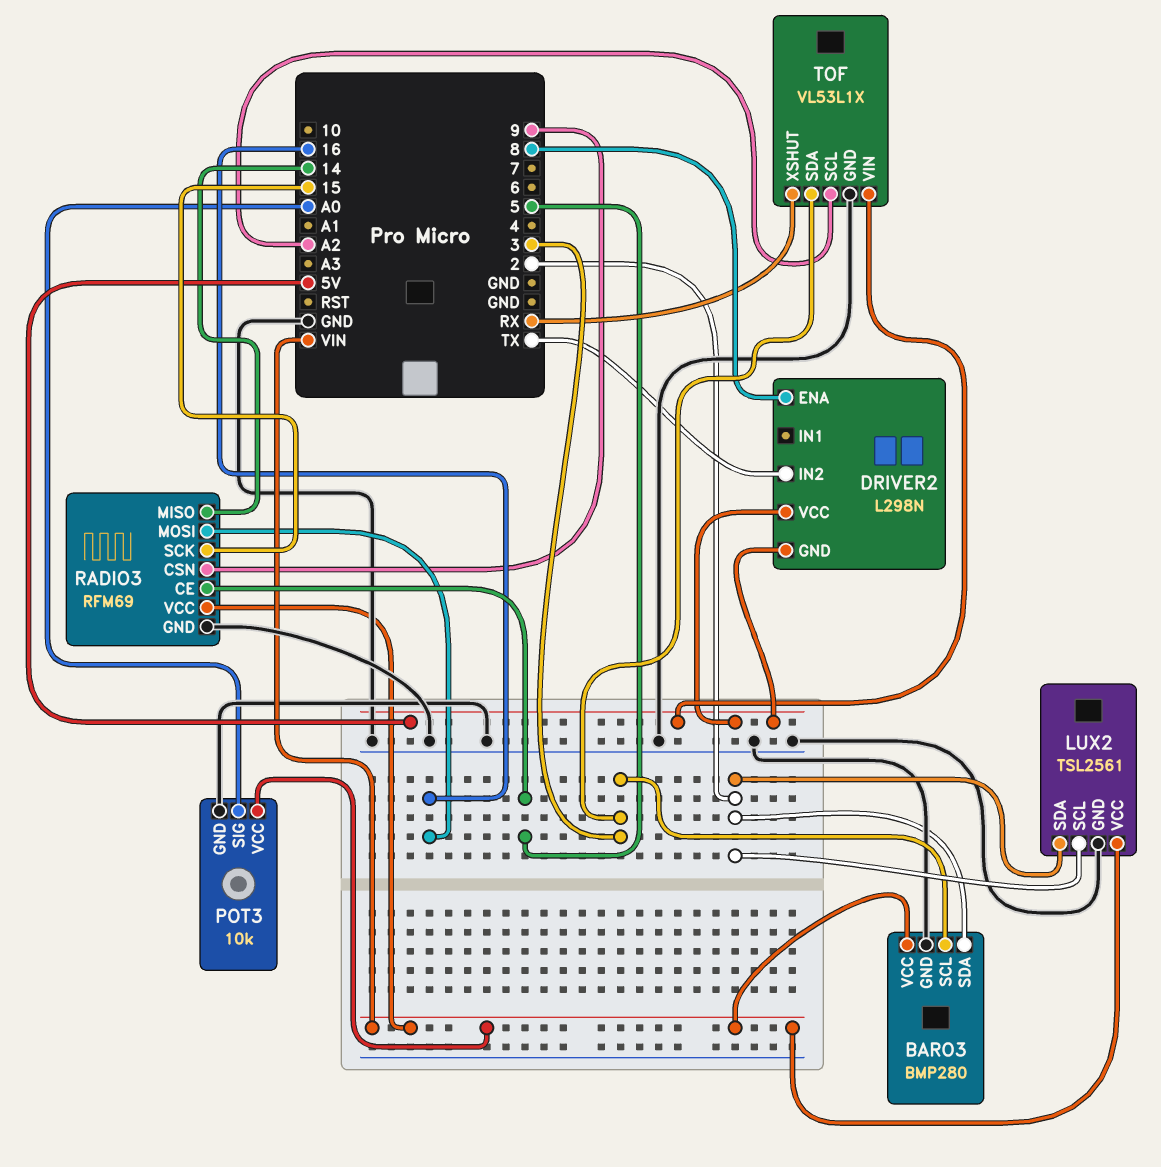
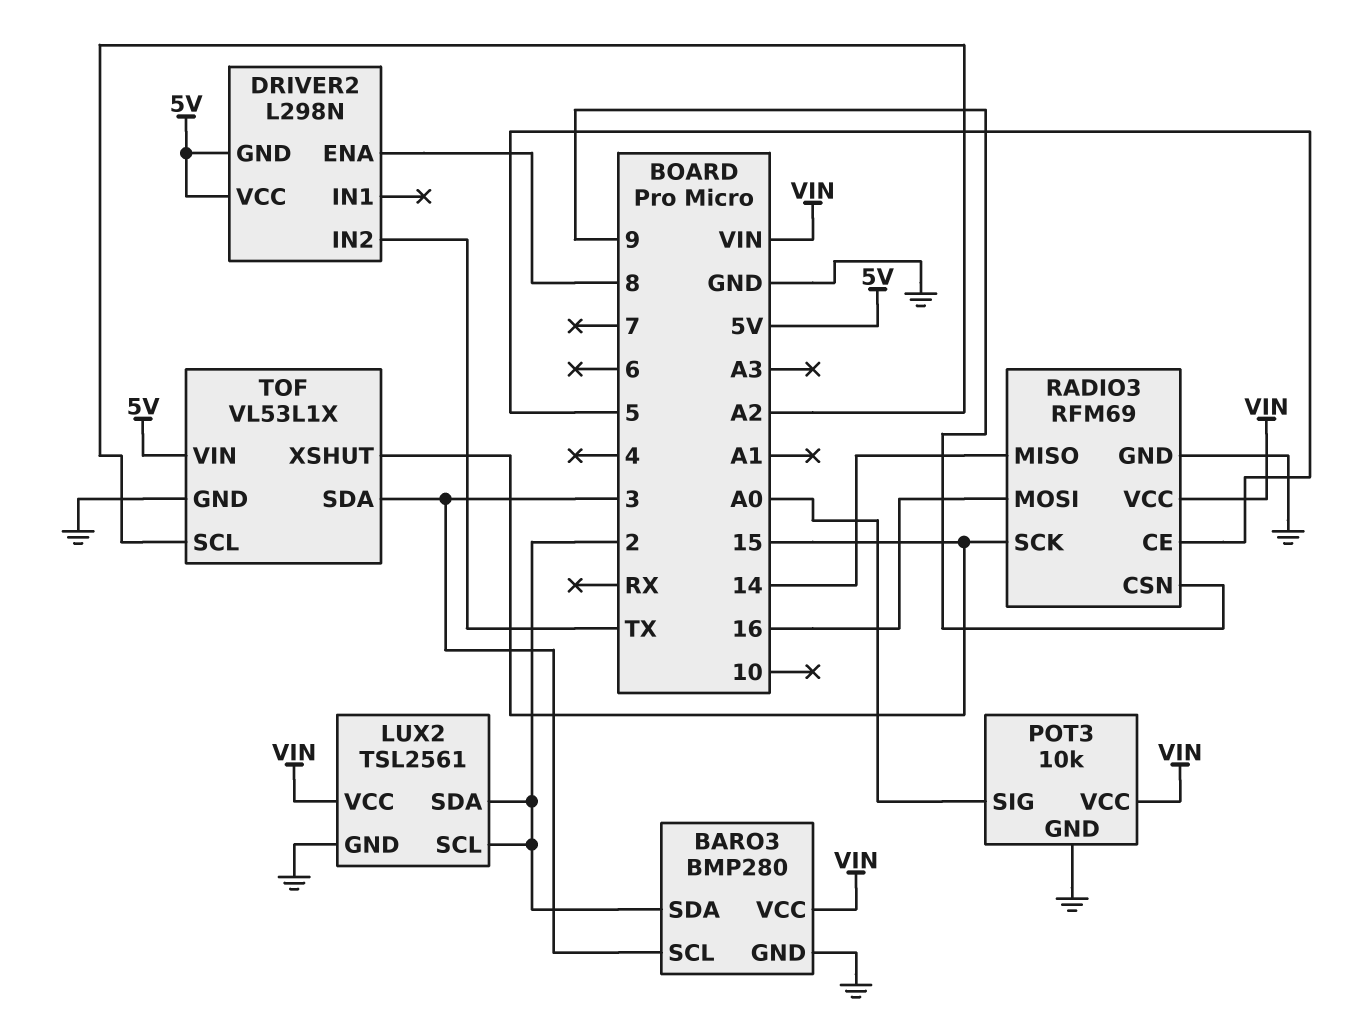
TOF pin XSHUT: RX -> 15

